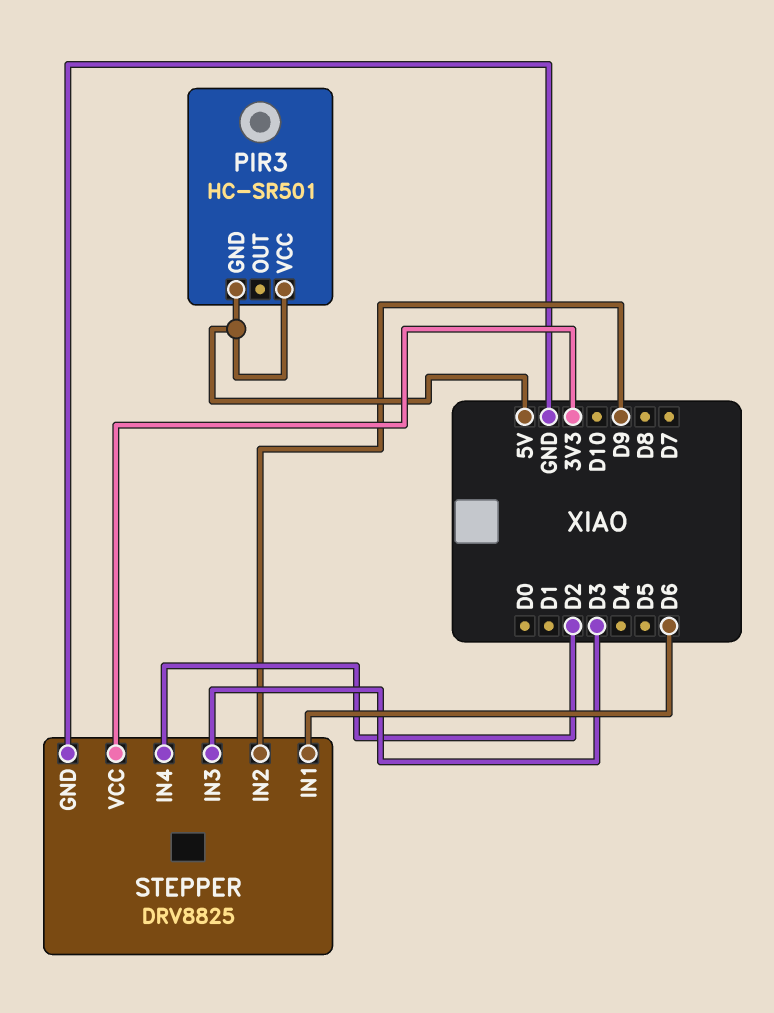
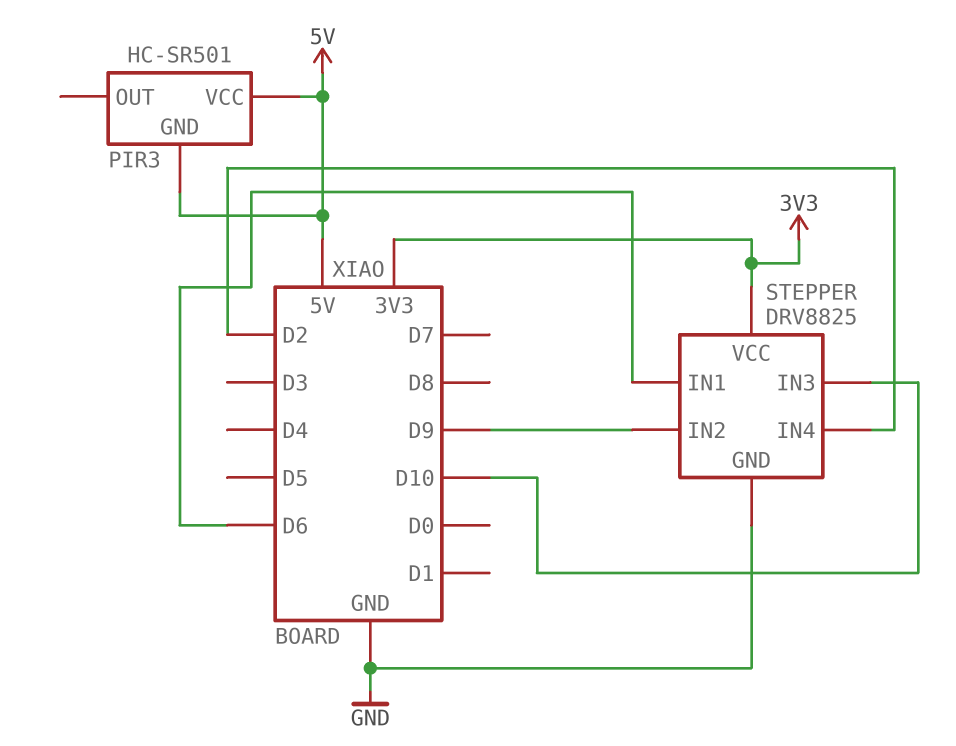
STEPPER pin IN3: D3 -> D10

